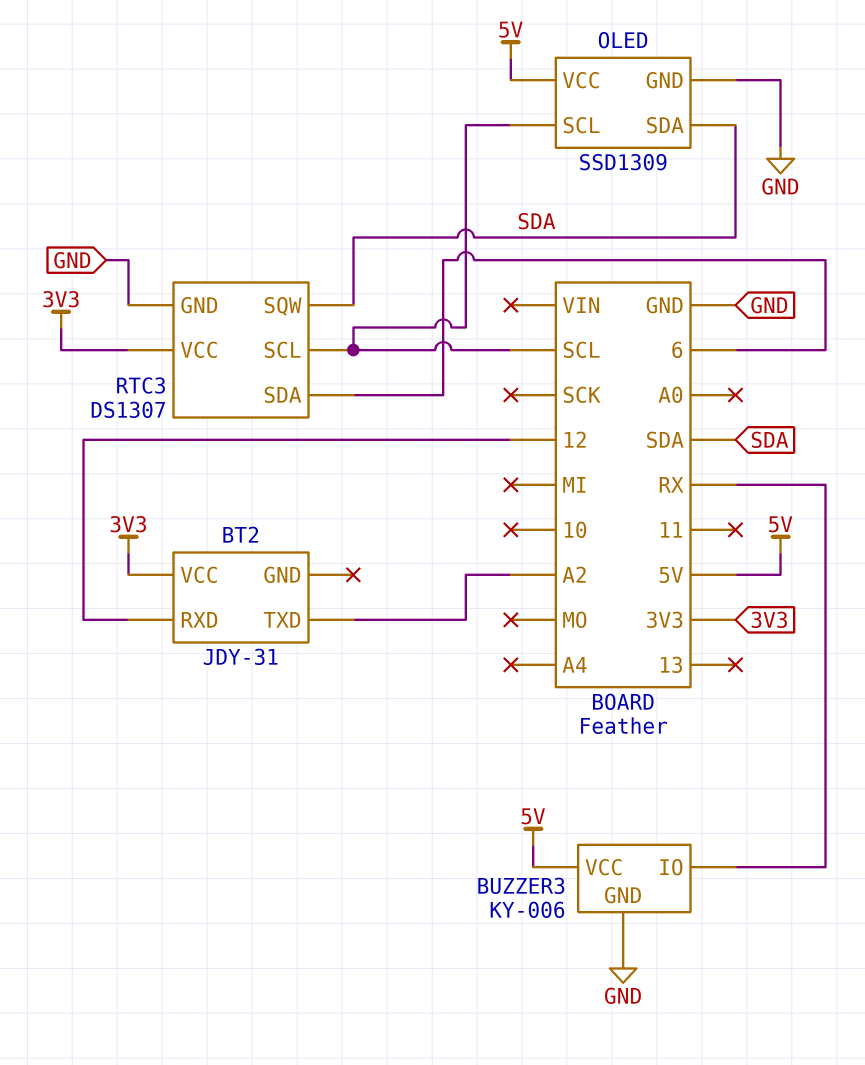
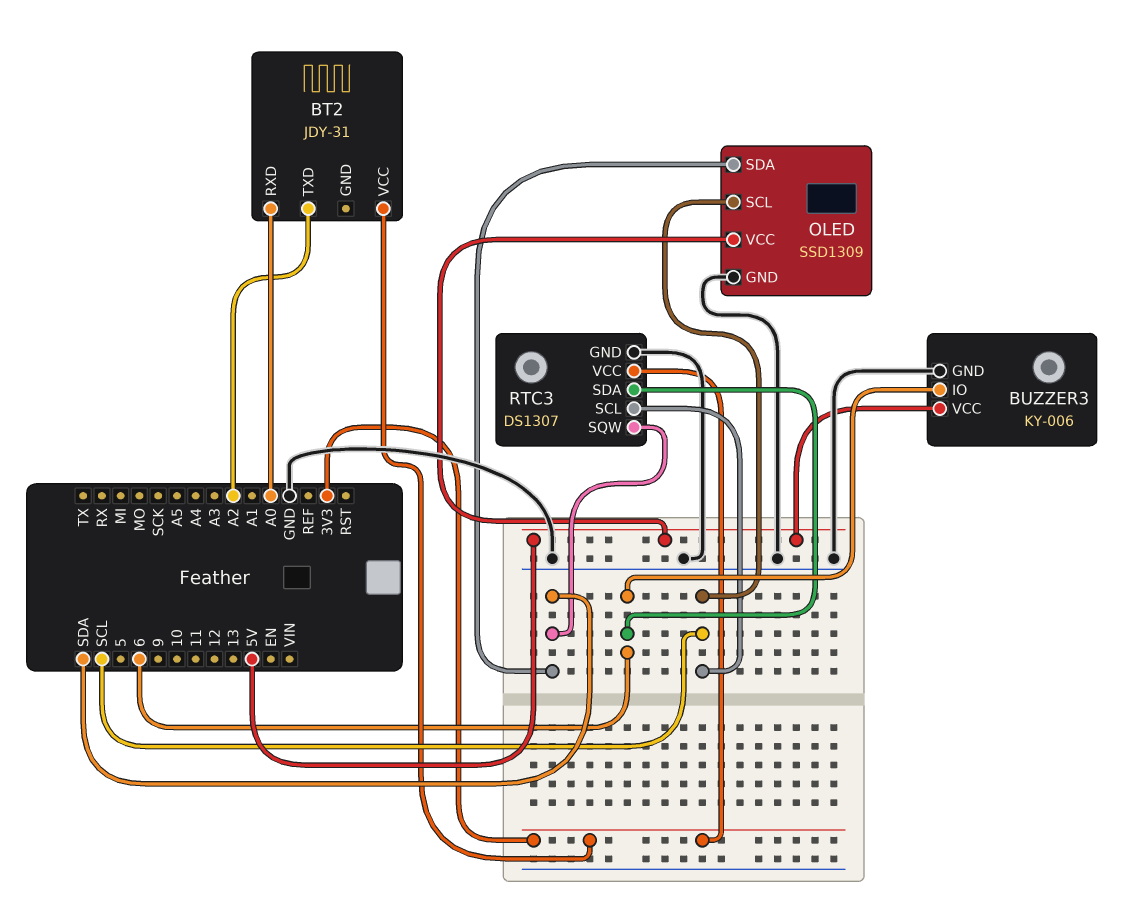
BT2 pin RXD: 12 -> A0
BUZZER3 pin IO: RX -> 6

